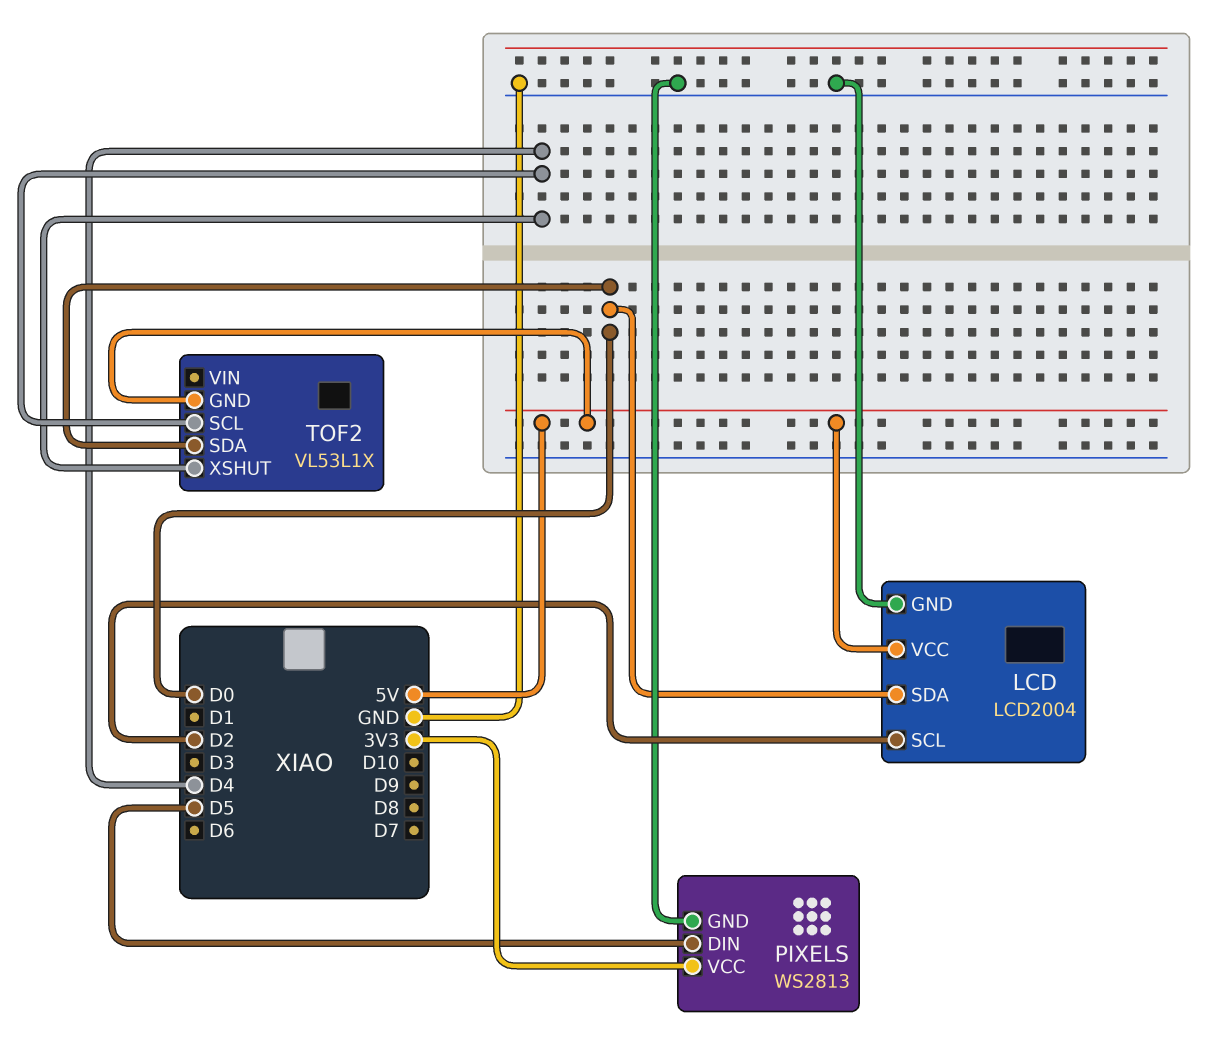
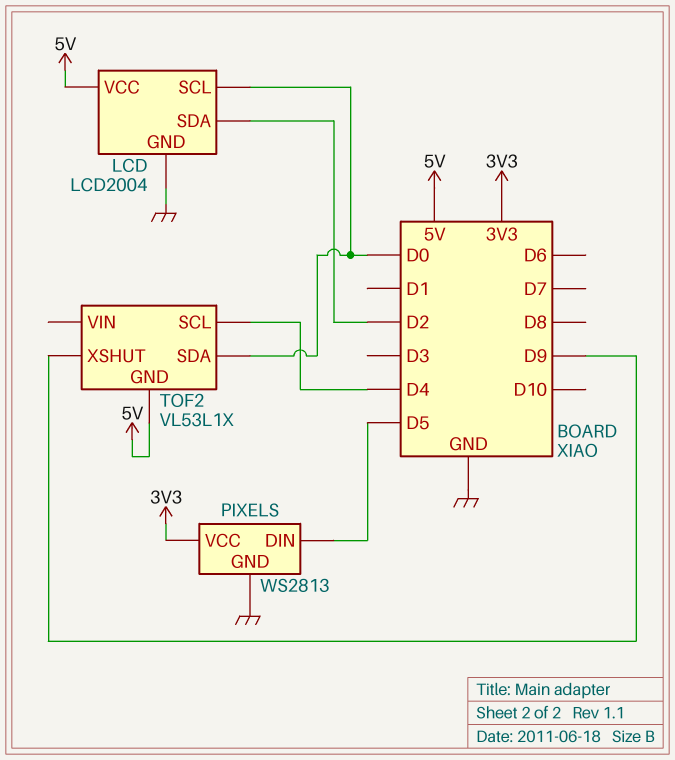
LCD pin SCL: D2 -> D0
LCD pin SDA: D0 -> D2
TOF2 pin XSHUT: D4 -> D9

